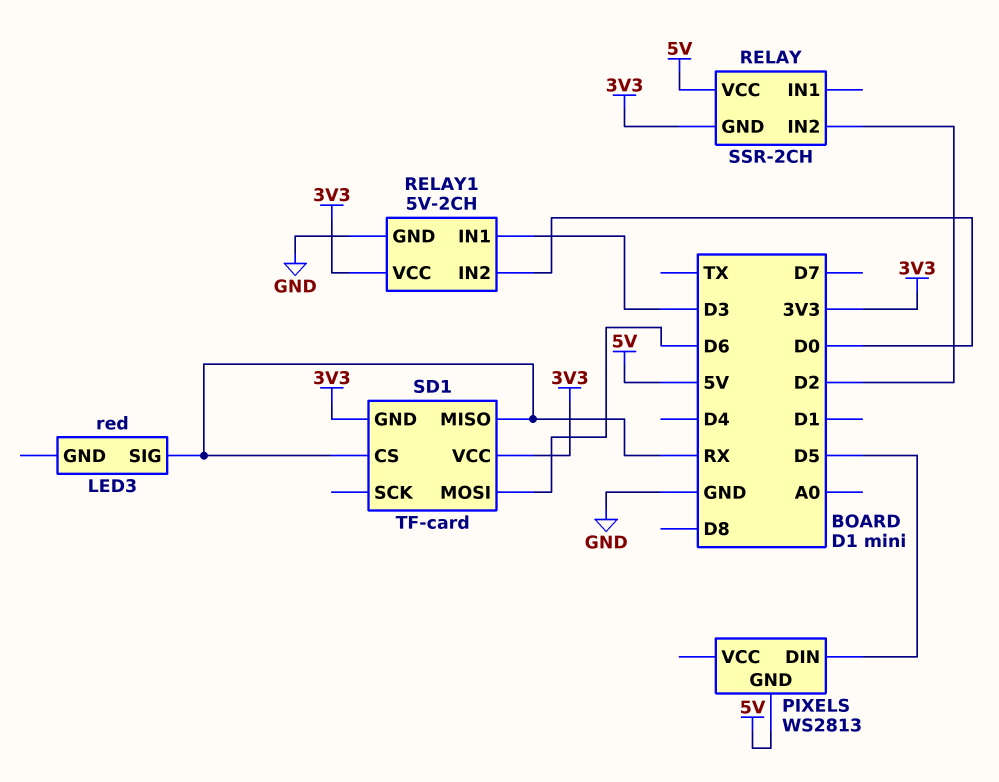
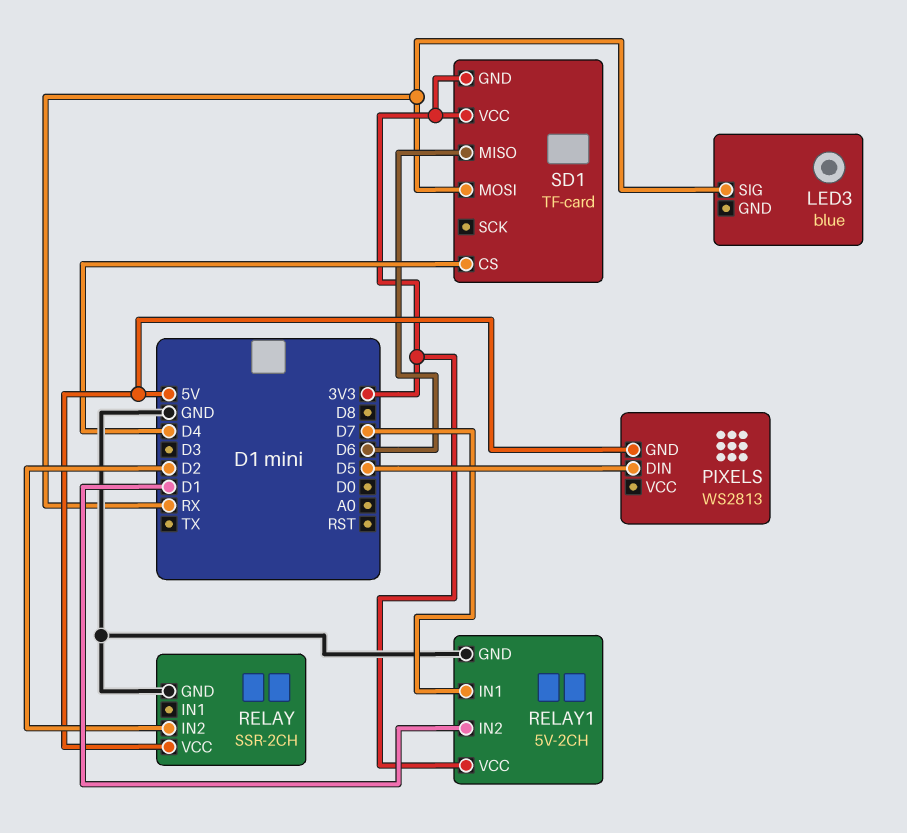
LED3: red -> blue
RELAY pin GND: 3V3 -> GND
RELAY1 pin IN1: D3 -> D7
RELAY1 pin IN2: D0 -> D1
SD1 pin CS: RX -> D4
SD1 pin MISO: RX -> D6
SD1 pin MOSI: D6 -> RX

